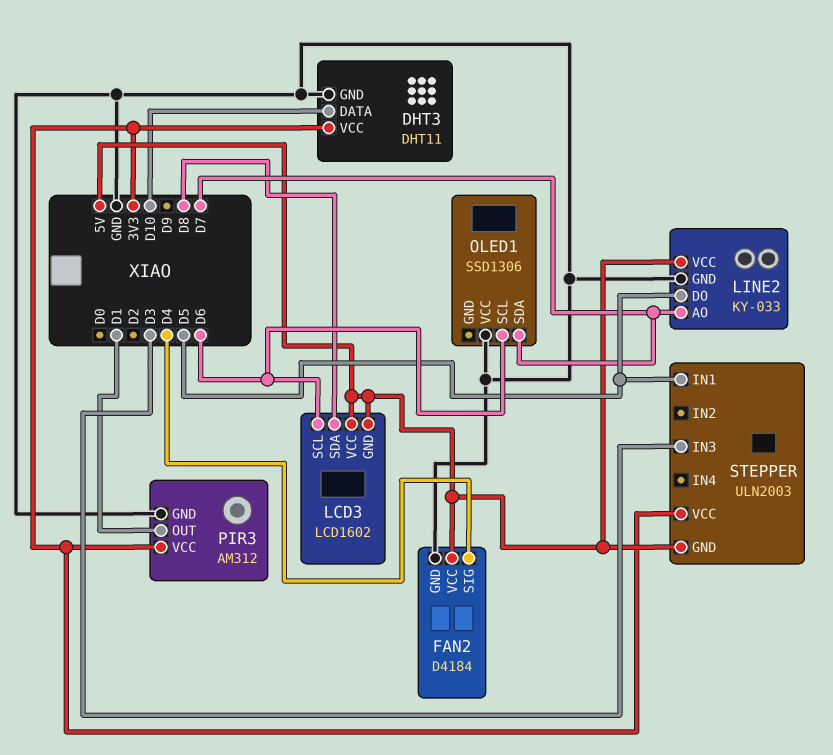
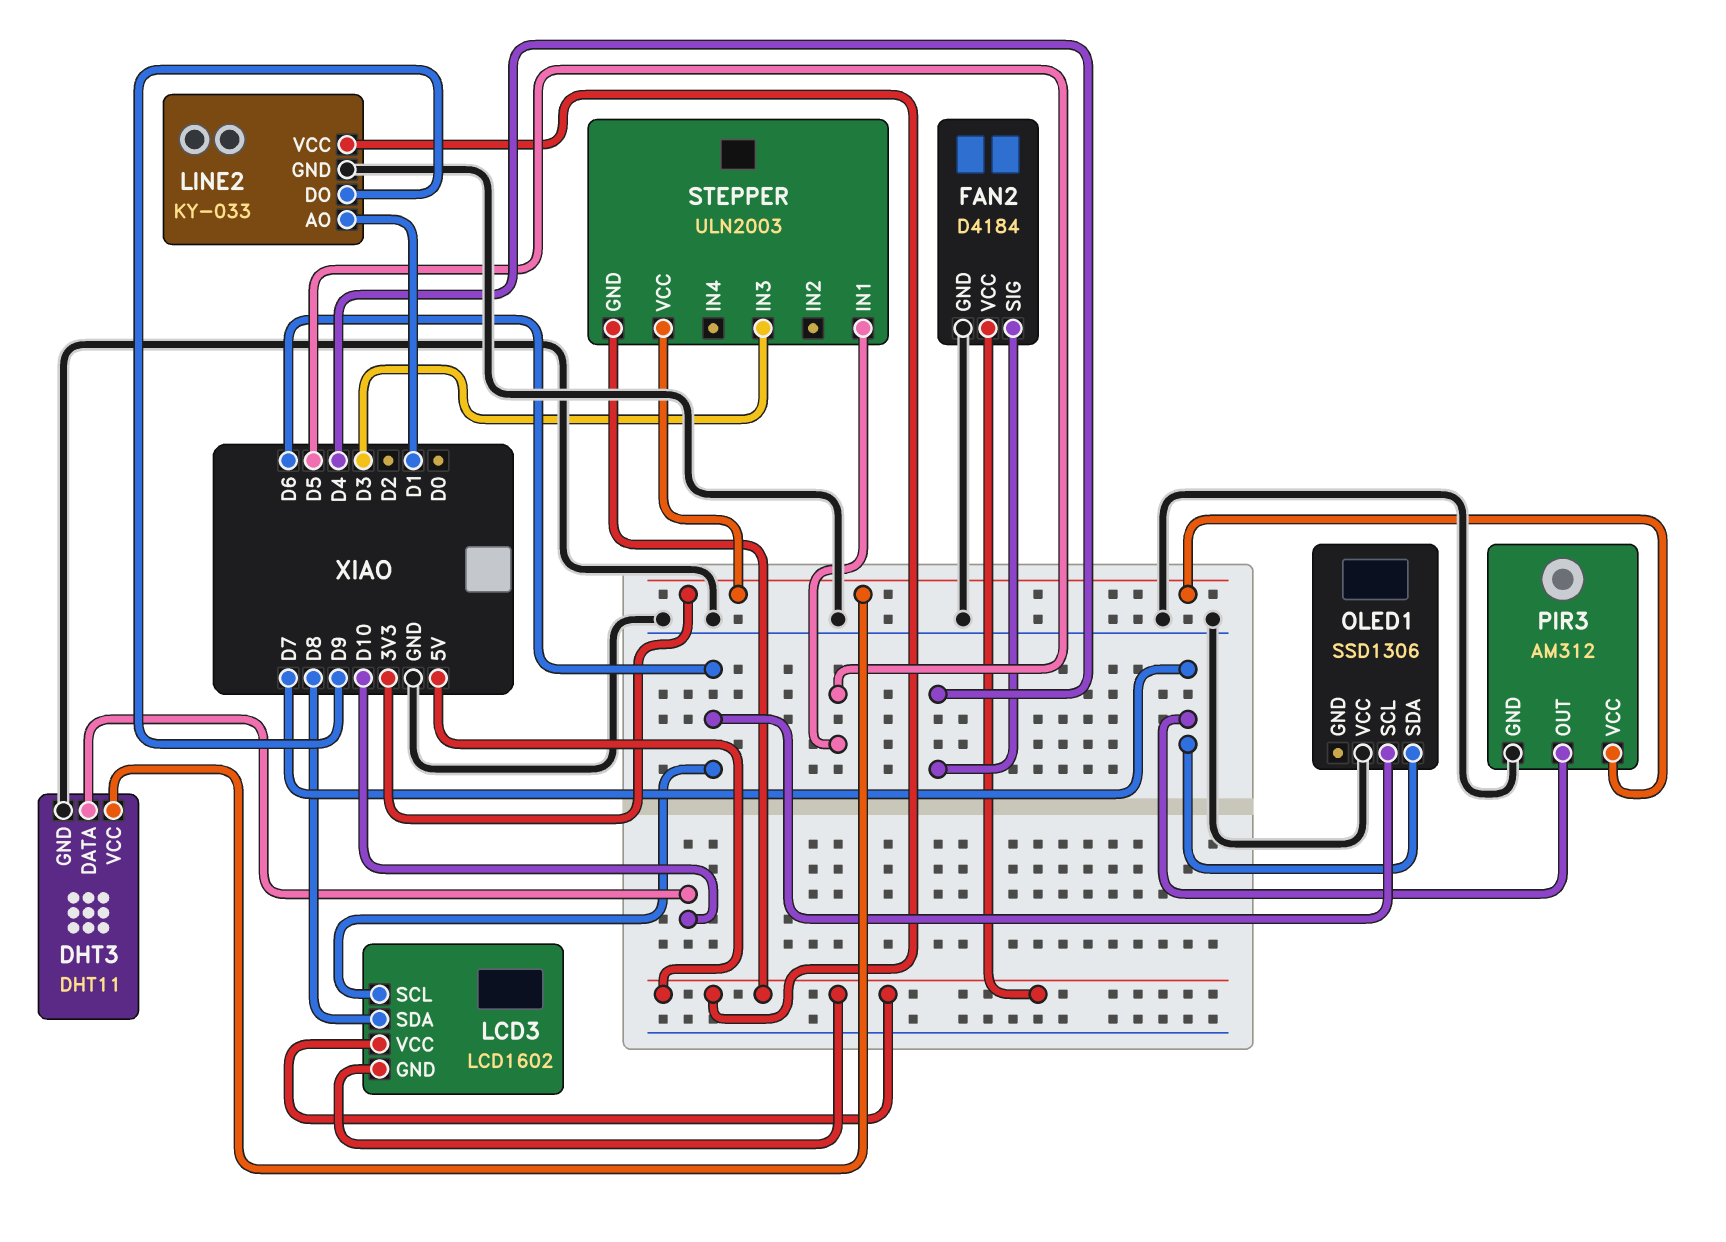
LINE2 pin AO: D7 -> D1
LINE2 pin DO: D5 -> D9
PIR3 pin OUT: D1 -> D7

